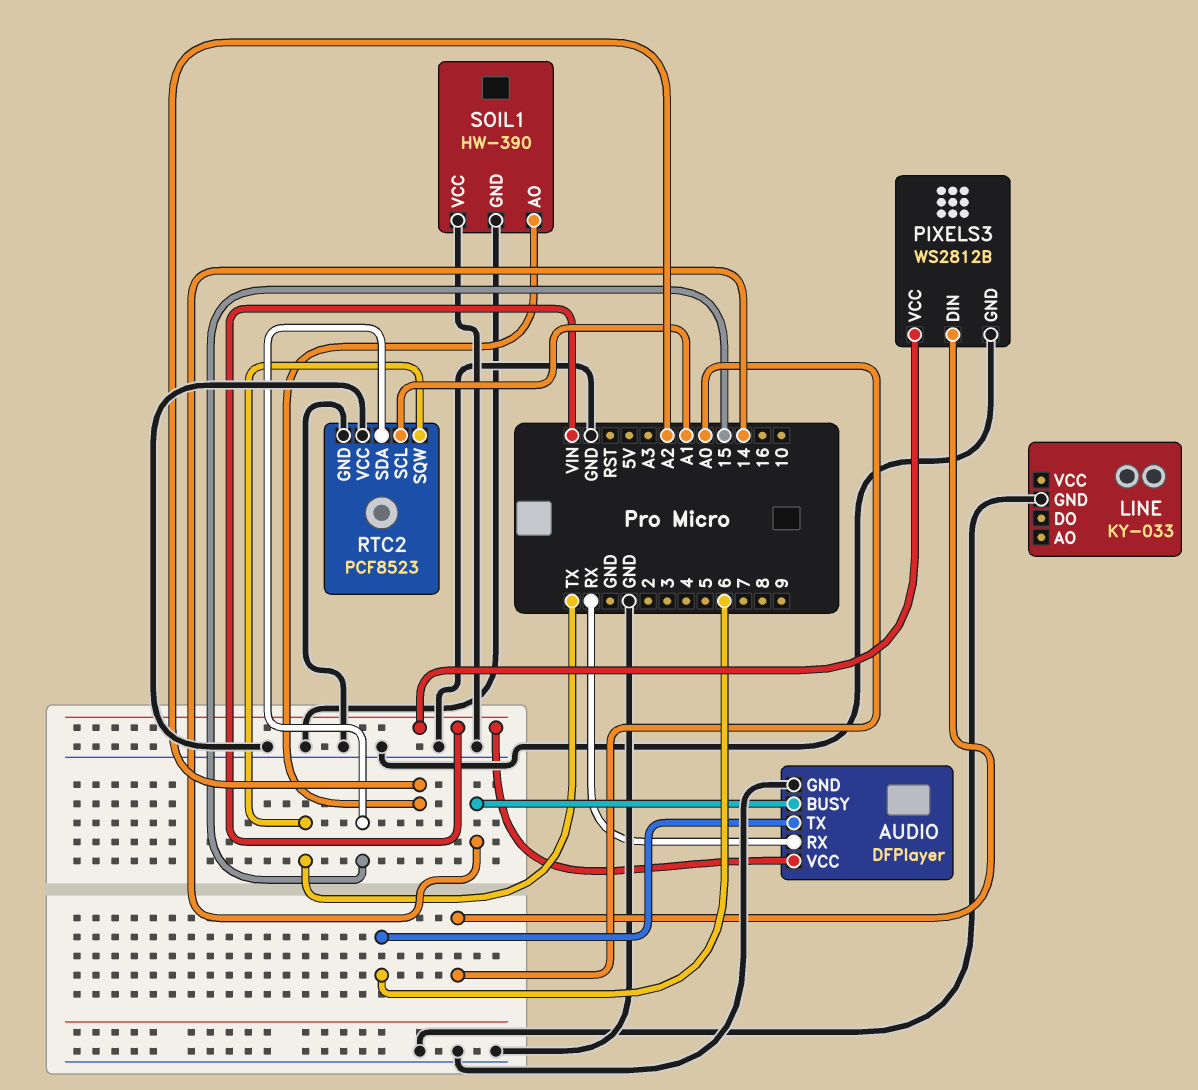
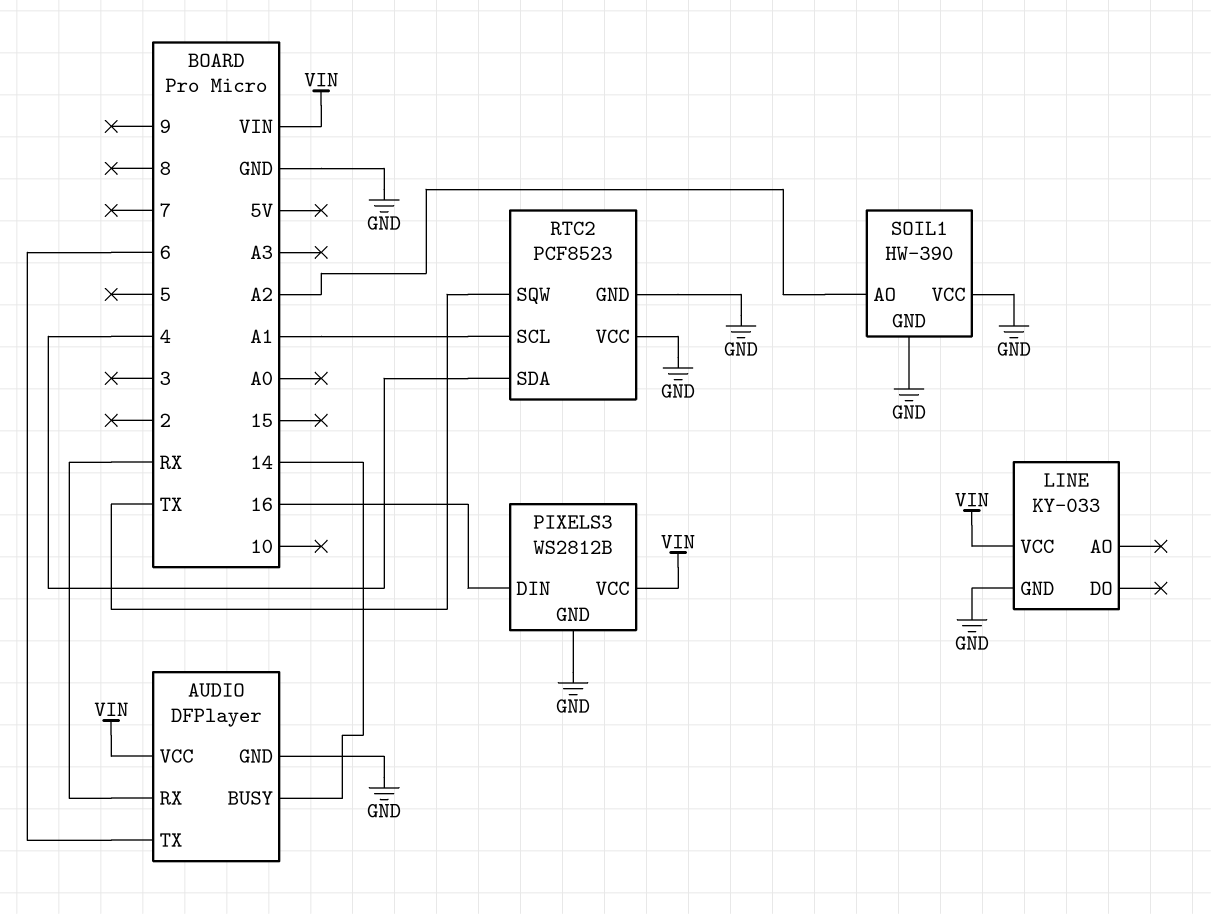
LINE pin VCC: none -> VIN
PIXELS3 pin DIN: A0 -> 16
RTC2 pin SDA: 15 -> 4

